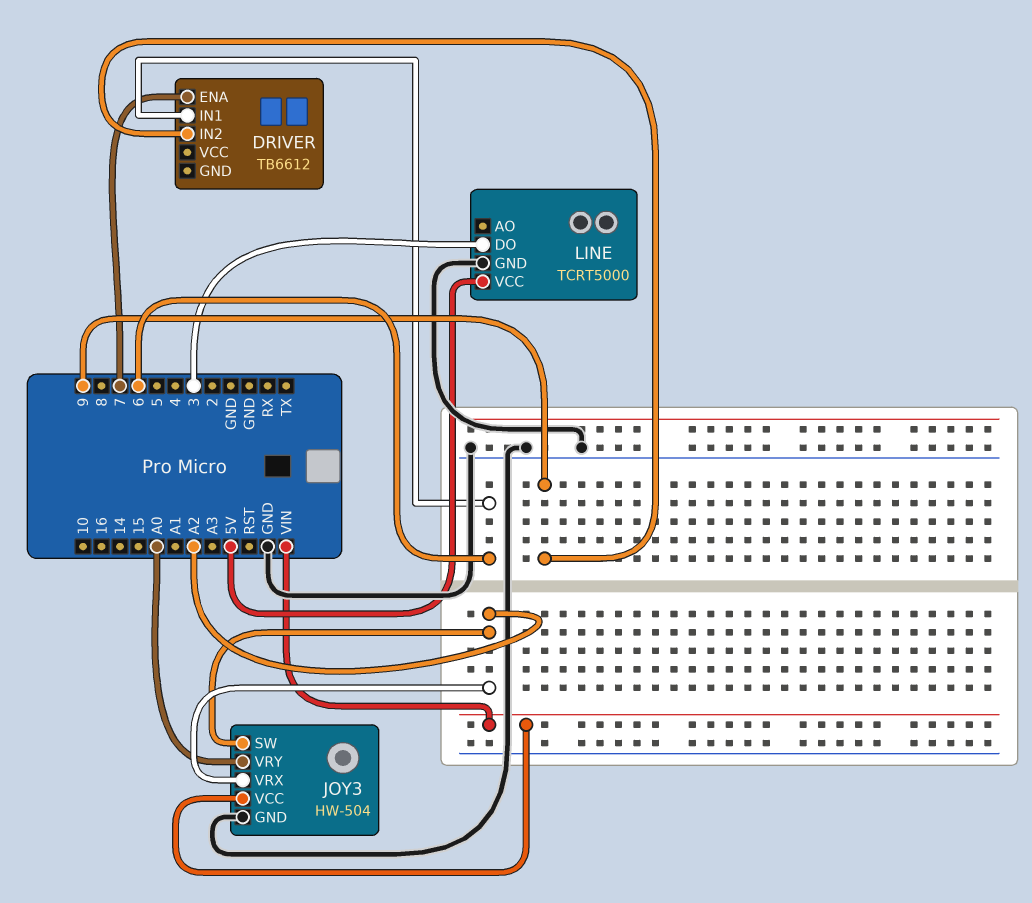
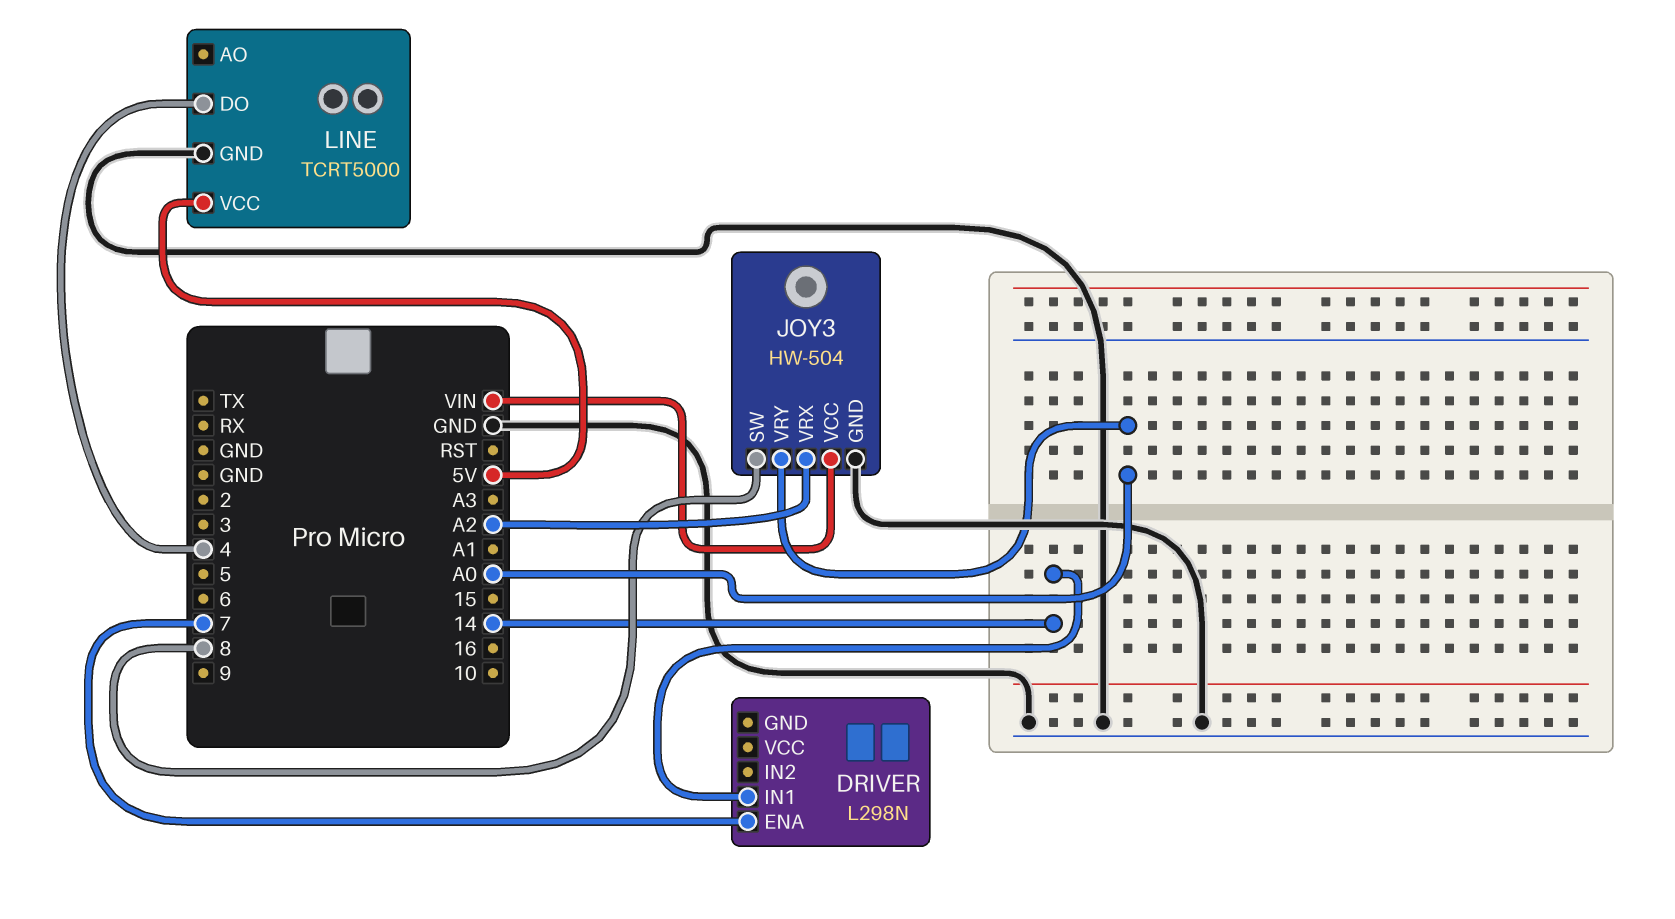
DRIVER: TB6612 -> L298N
DRIVER pin IN1: 6 -> 14
DRIVER pin IN2: 9 -> none
JOY3 pin SW: A2 -> 8
LINE pin DO: 3 -> 4

